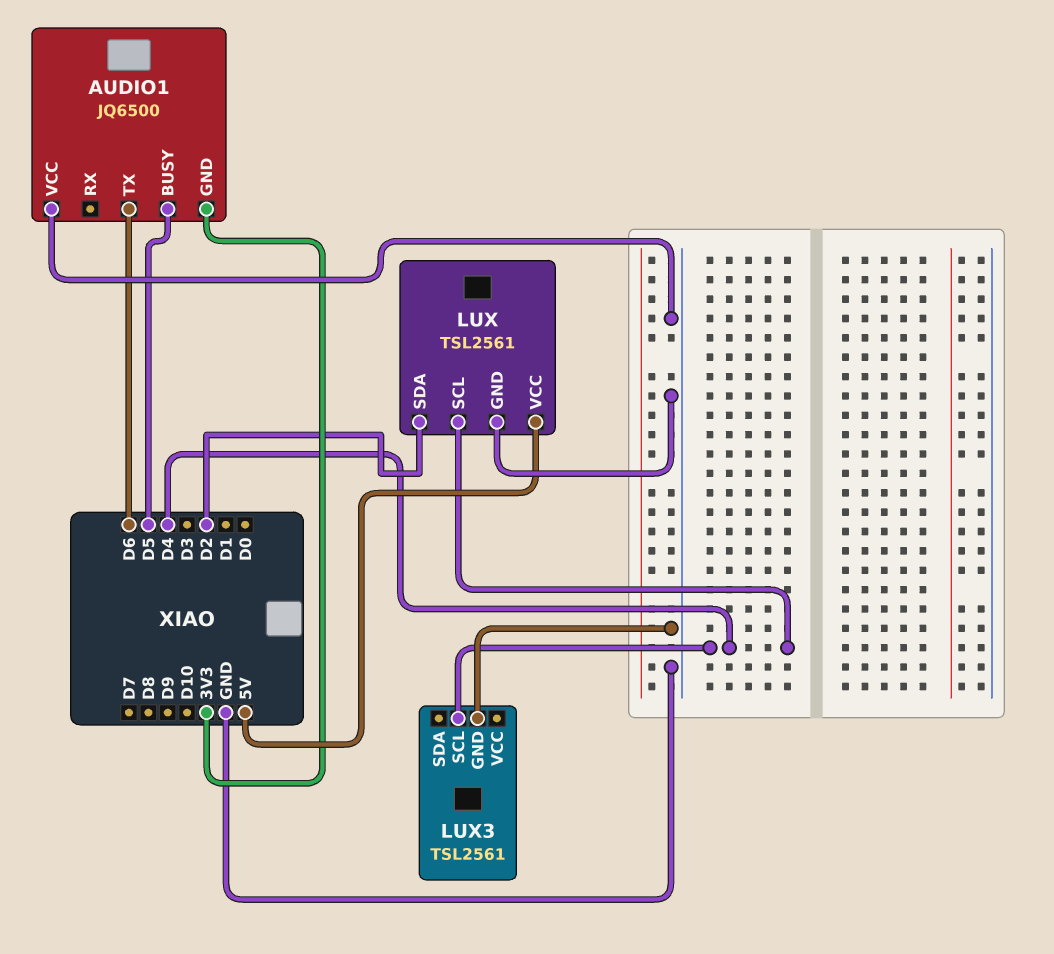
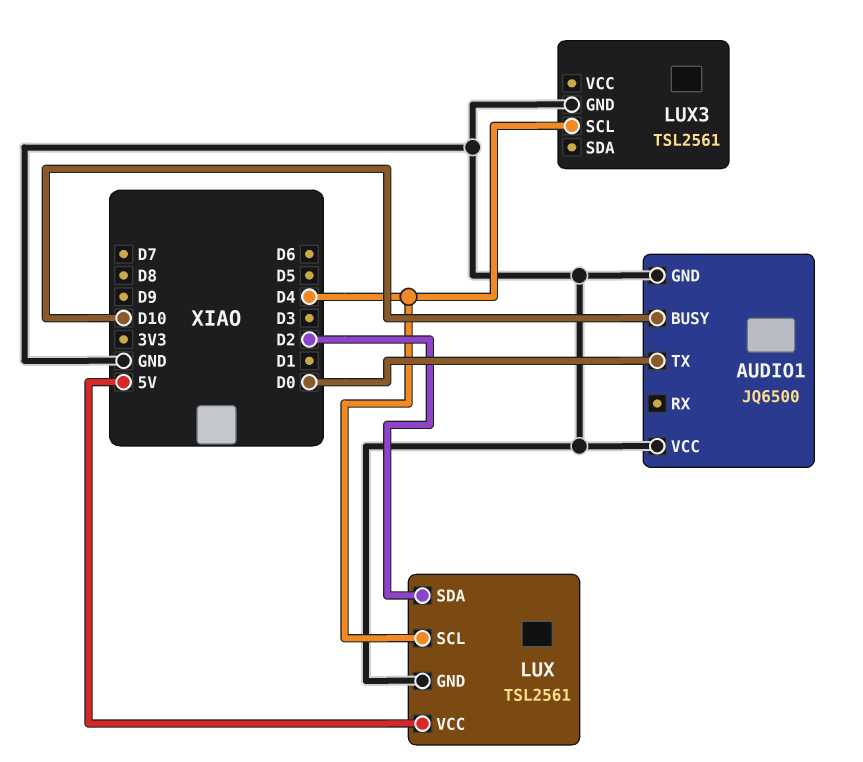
AUDIO1 pin BUSY: D5 -> D10
AUDIO1 pin GND: 3V3 -> GND
AUDIO1 pin TX: D6 -> D0

